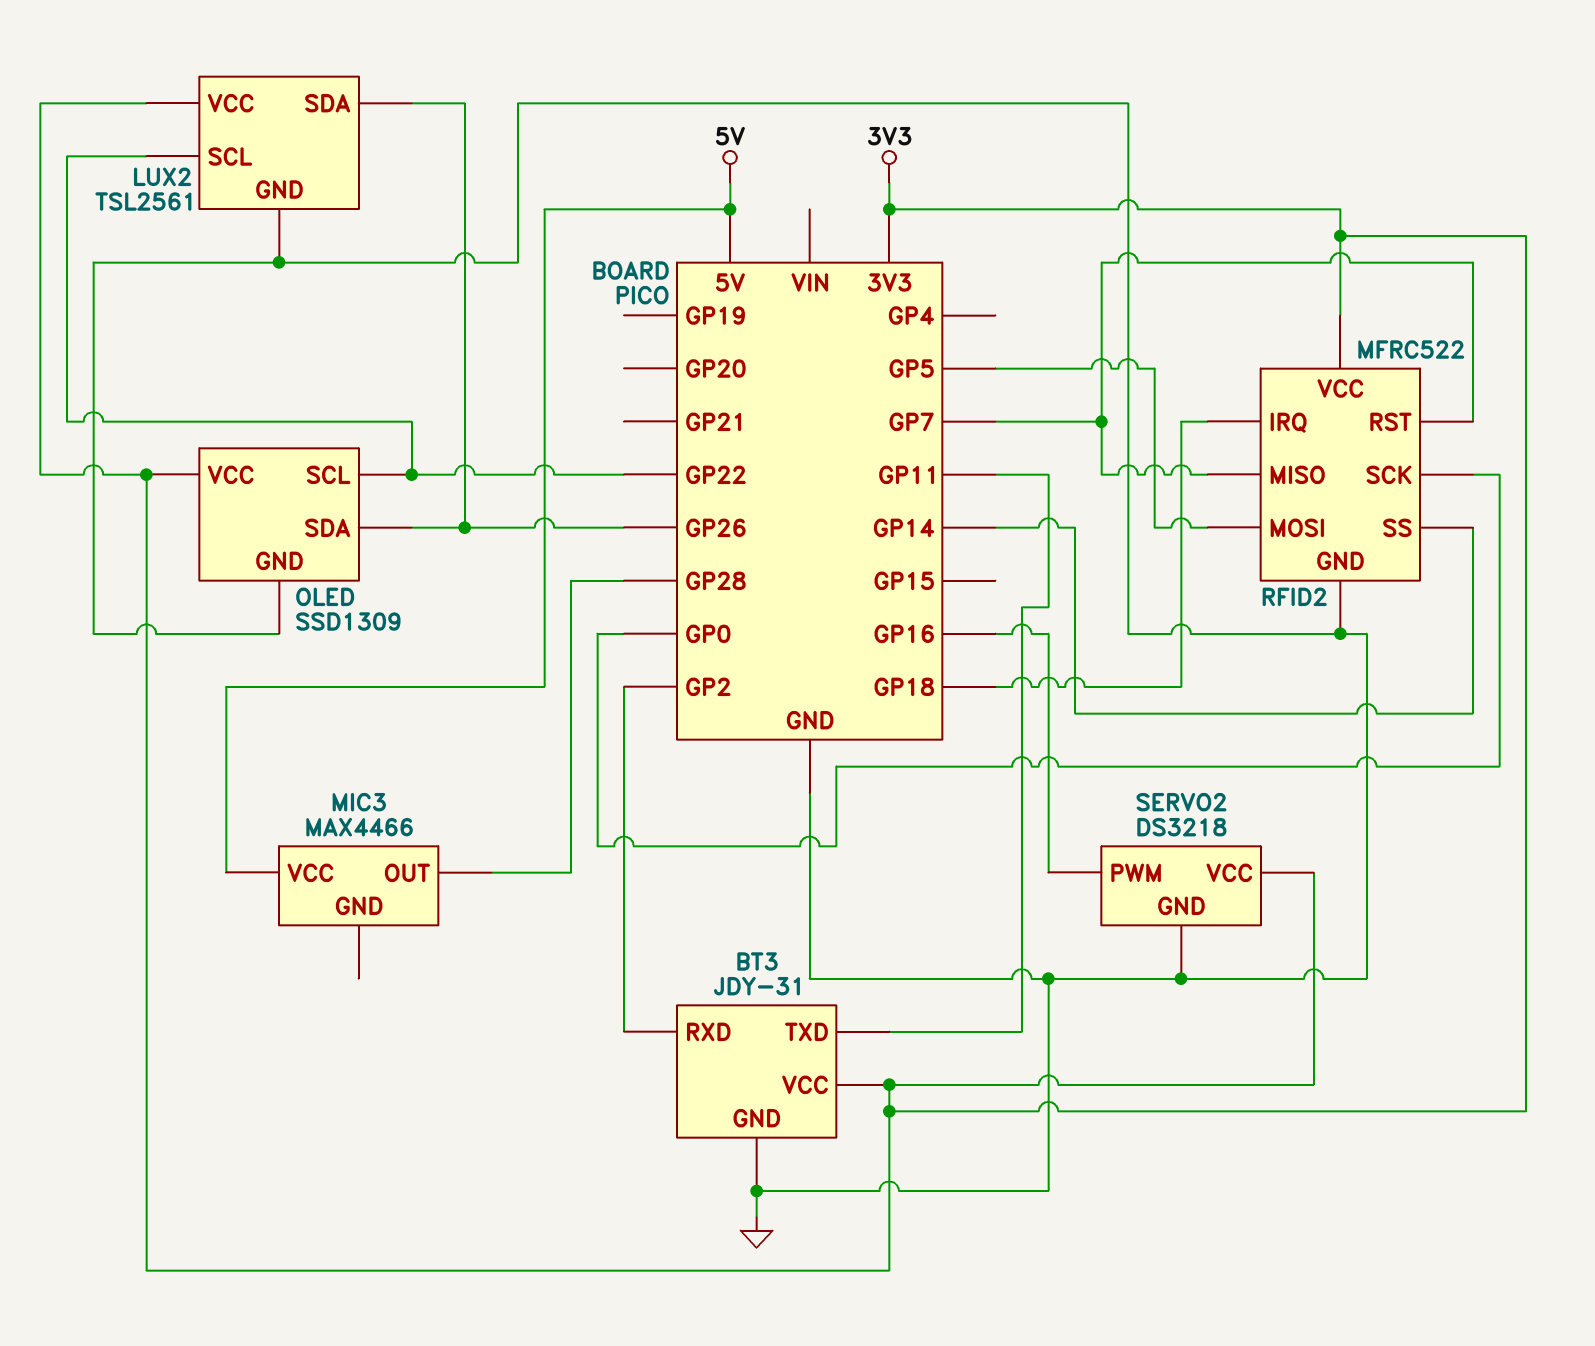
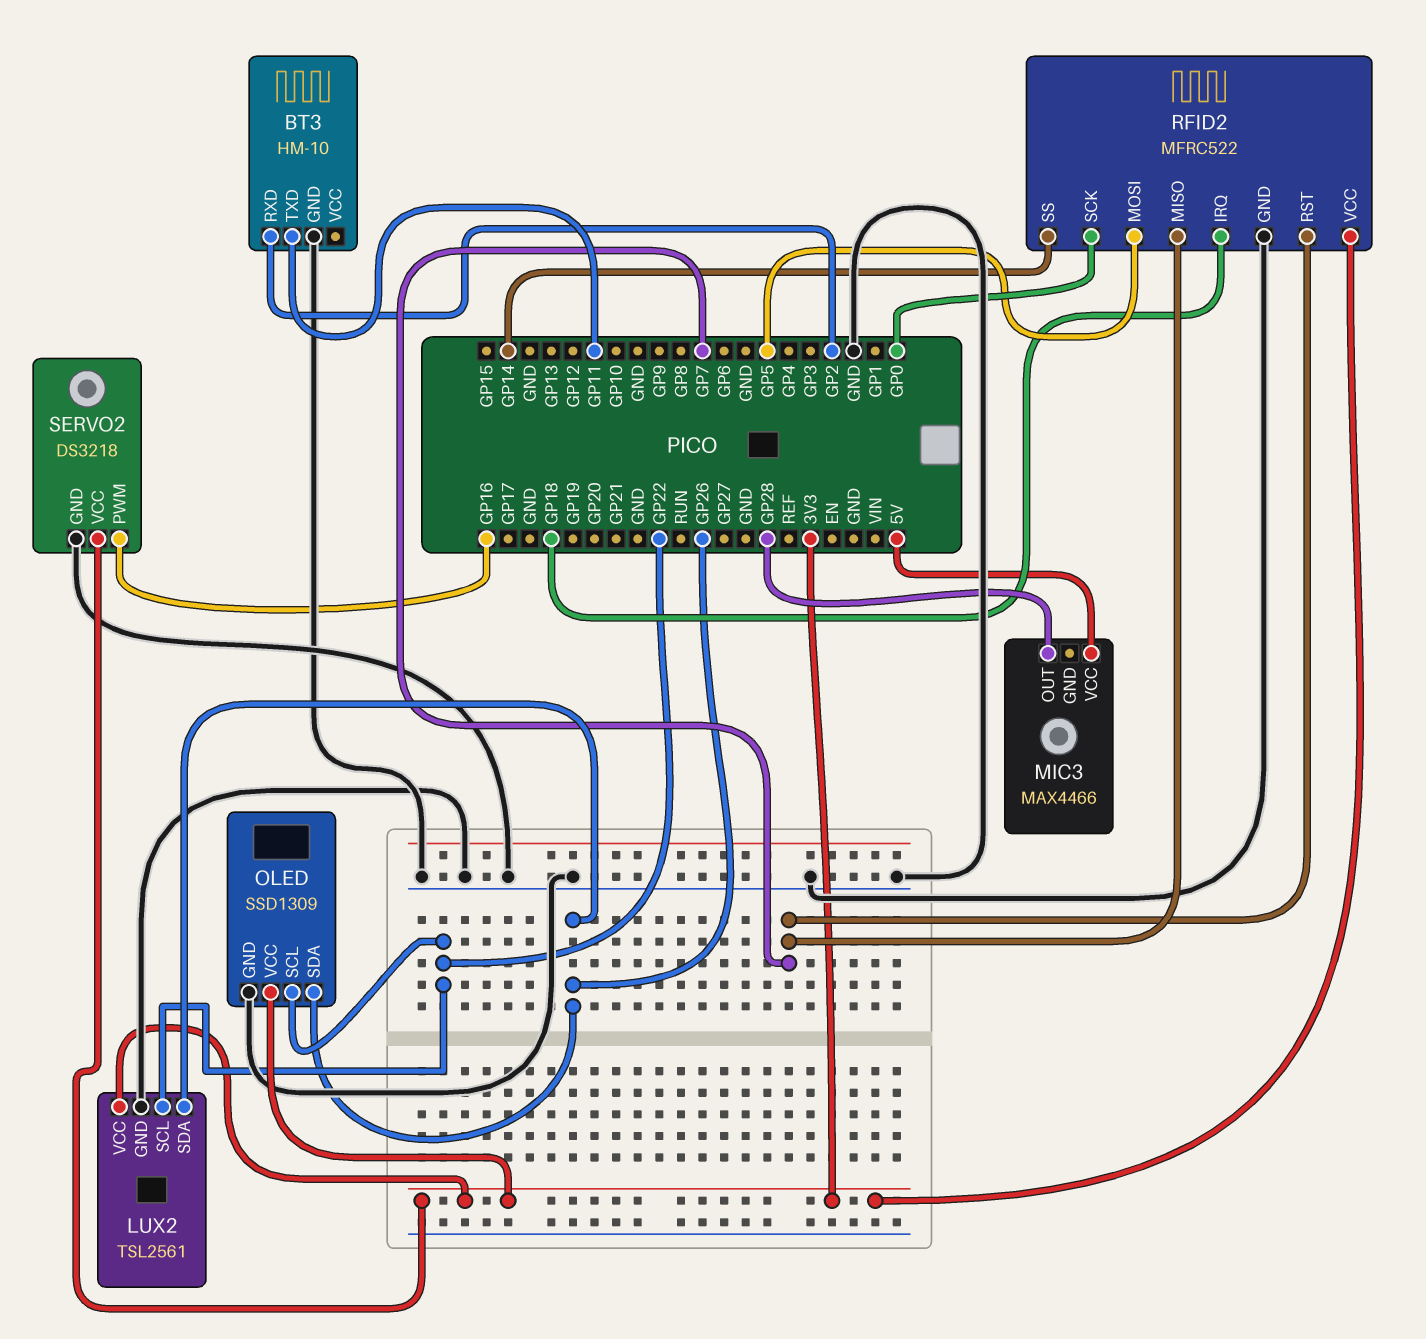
BT3: JDY-31 -> HM-10
BT3 pin VCC: 3V3 -> none

